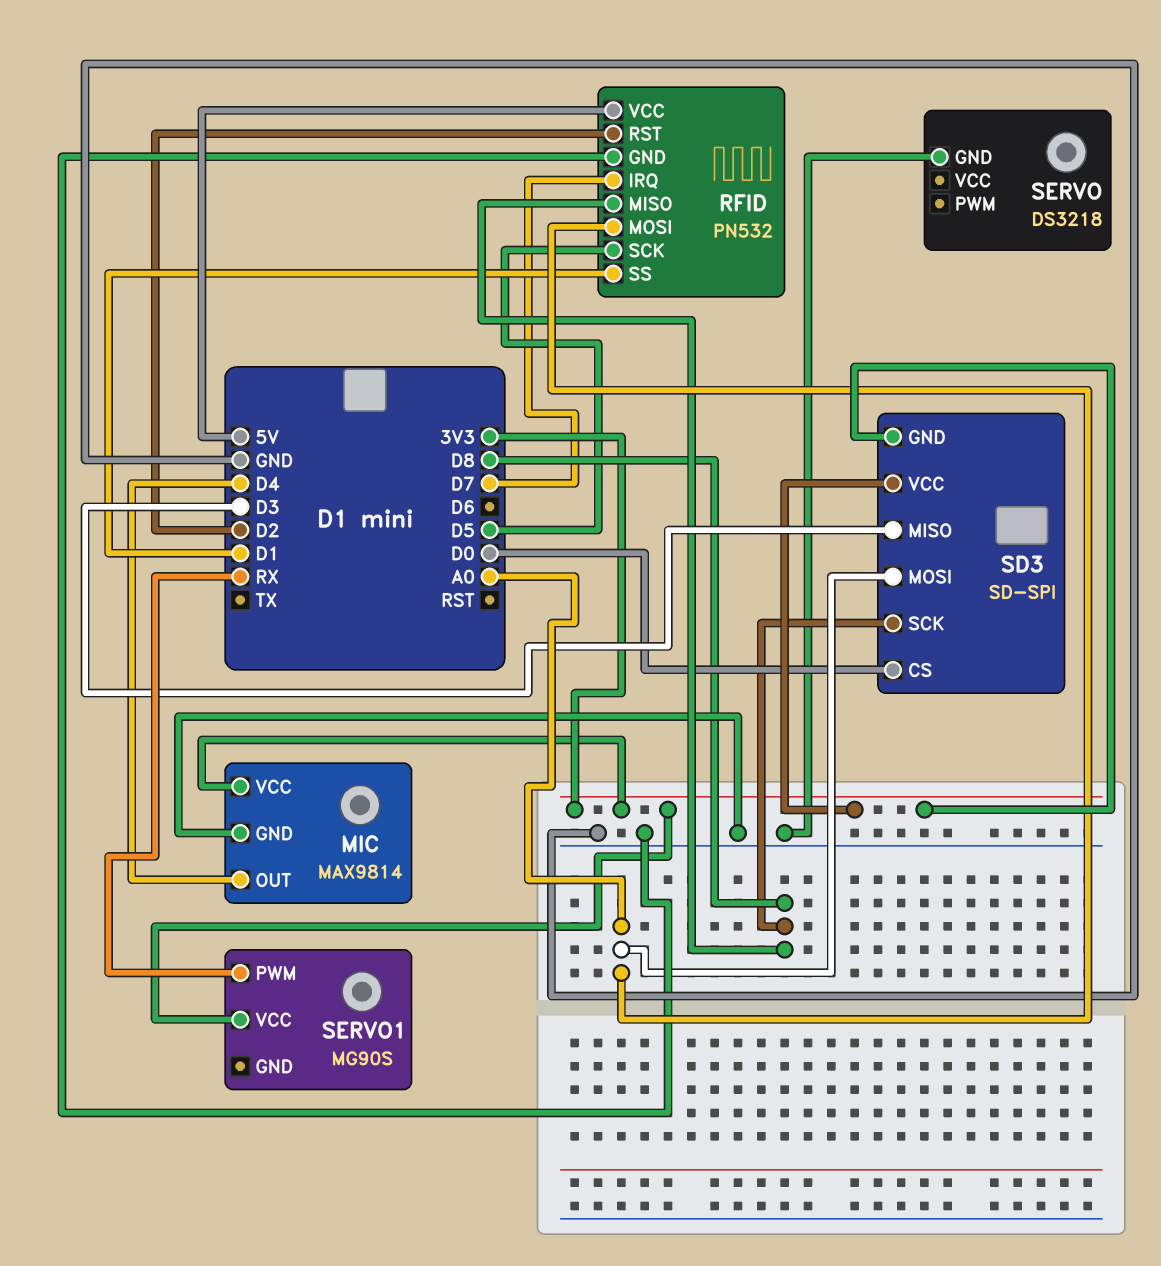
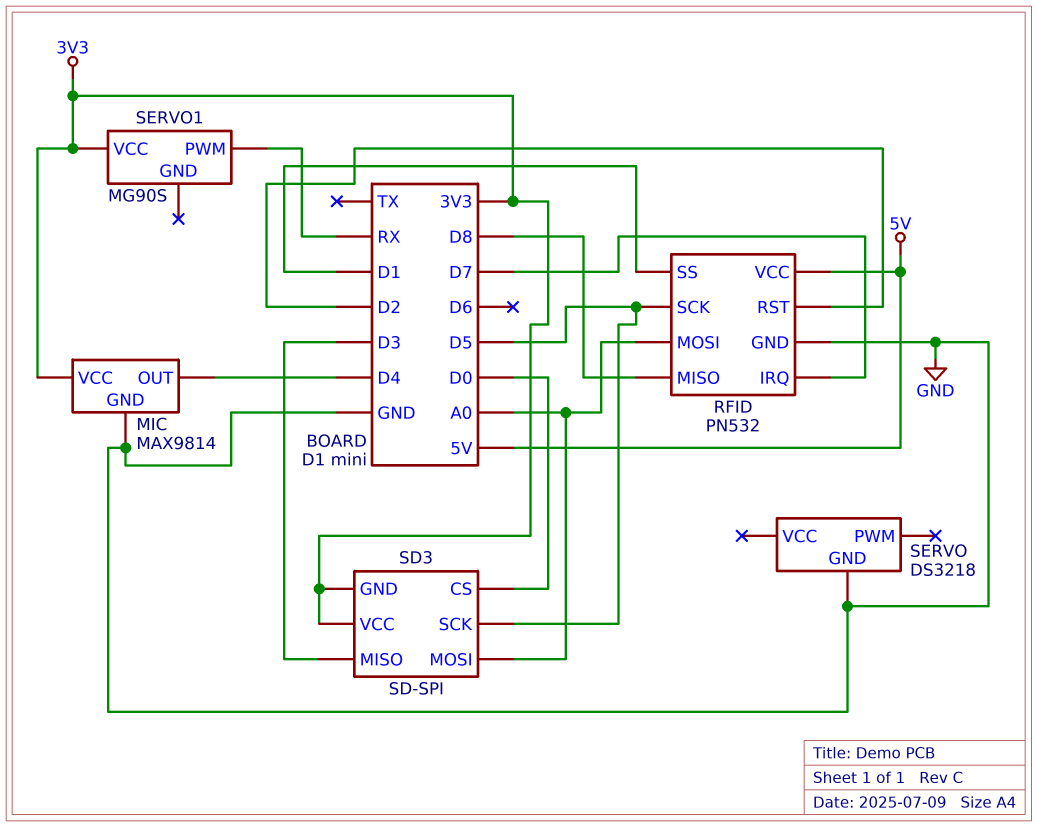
SD3 pin SCK: D8 -> D5

